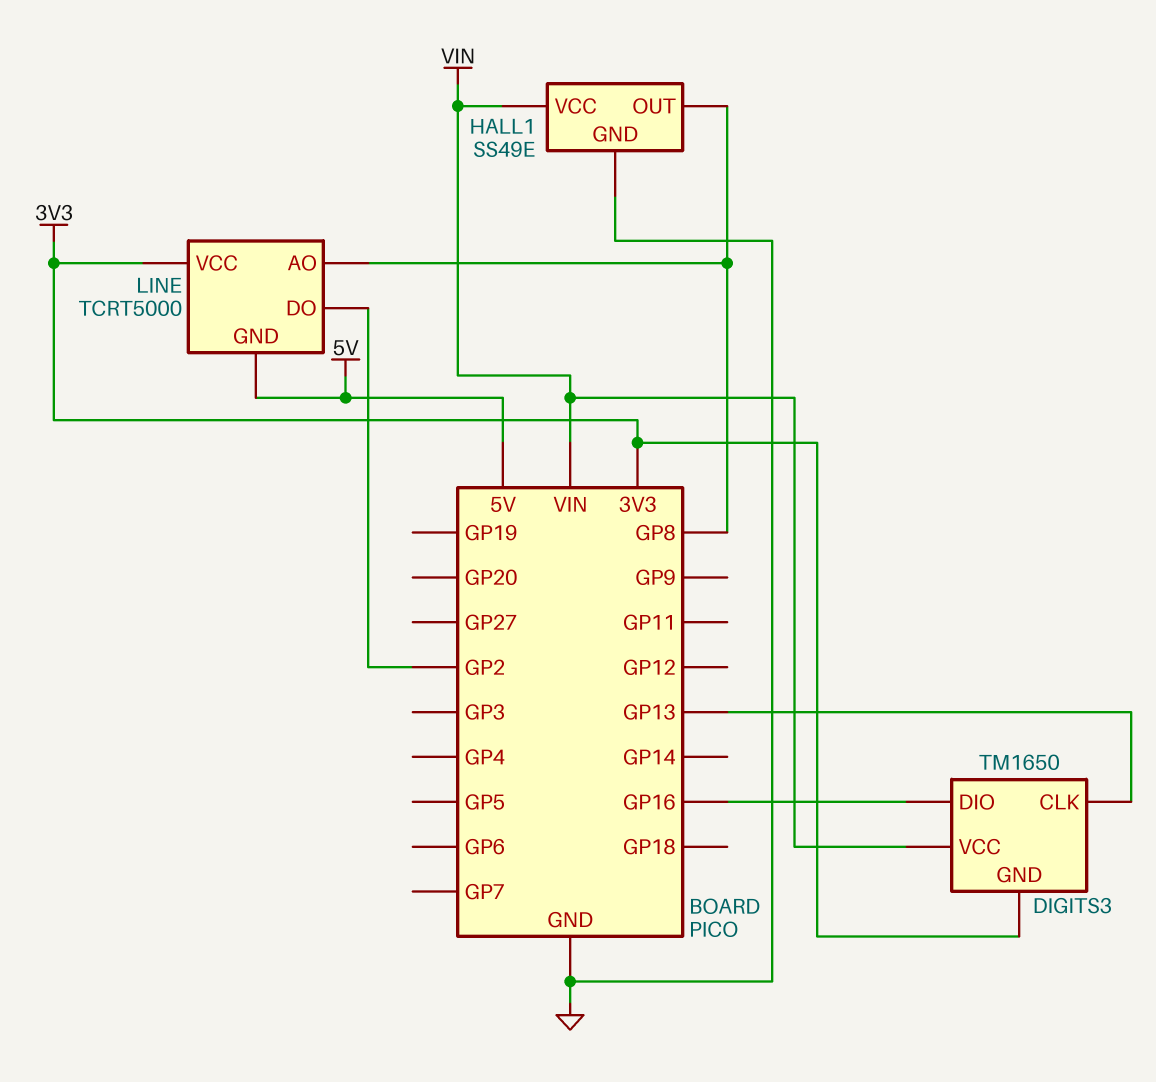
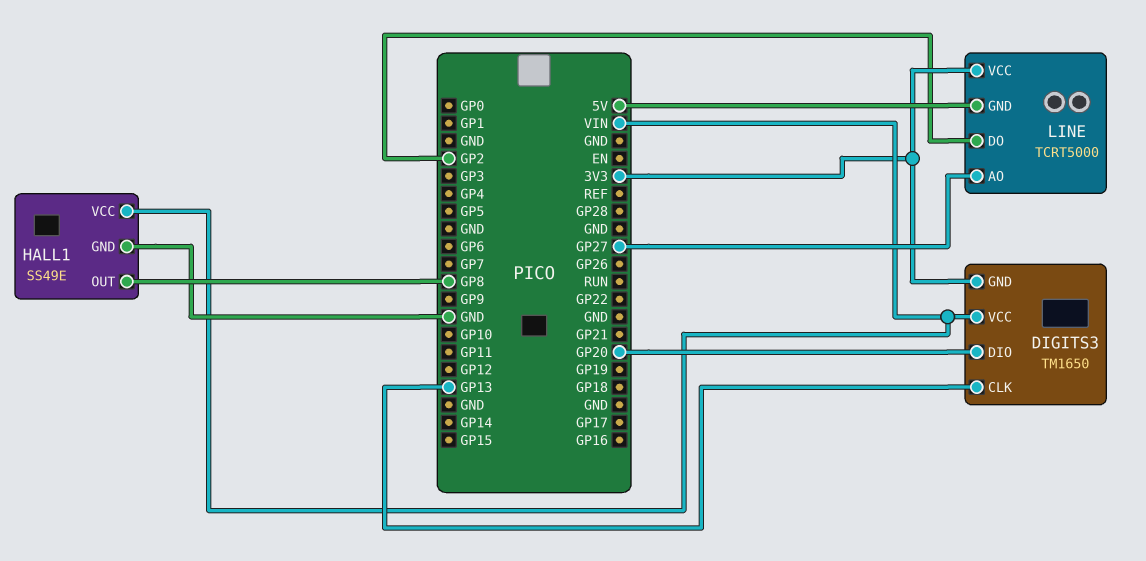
DIGITS3 pin DIO: GP16 -> GP20
LINE pin AO: GP8 -> GP27

